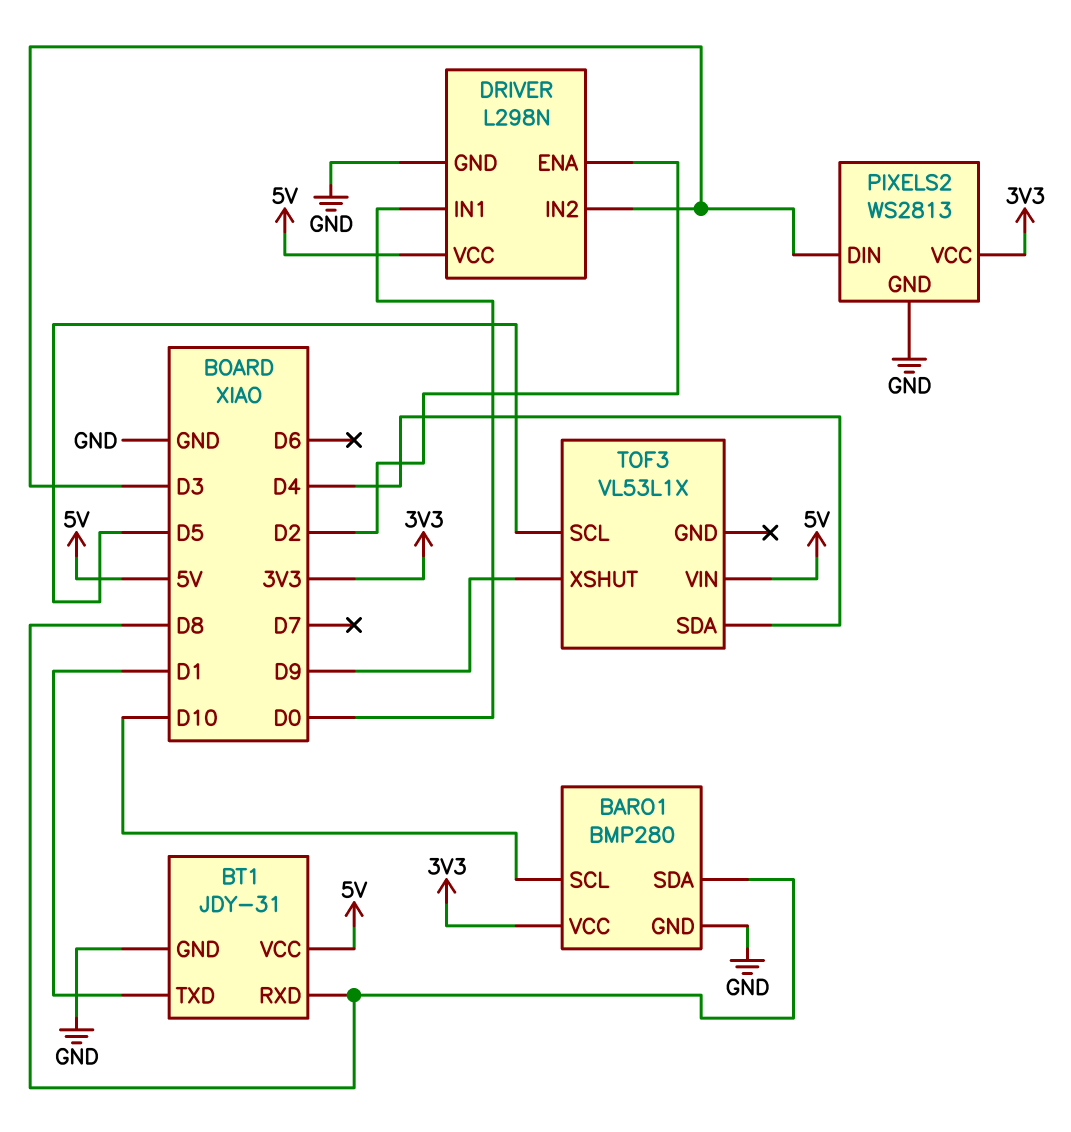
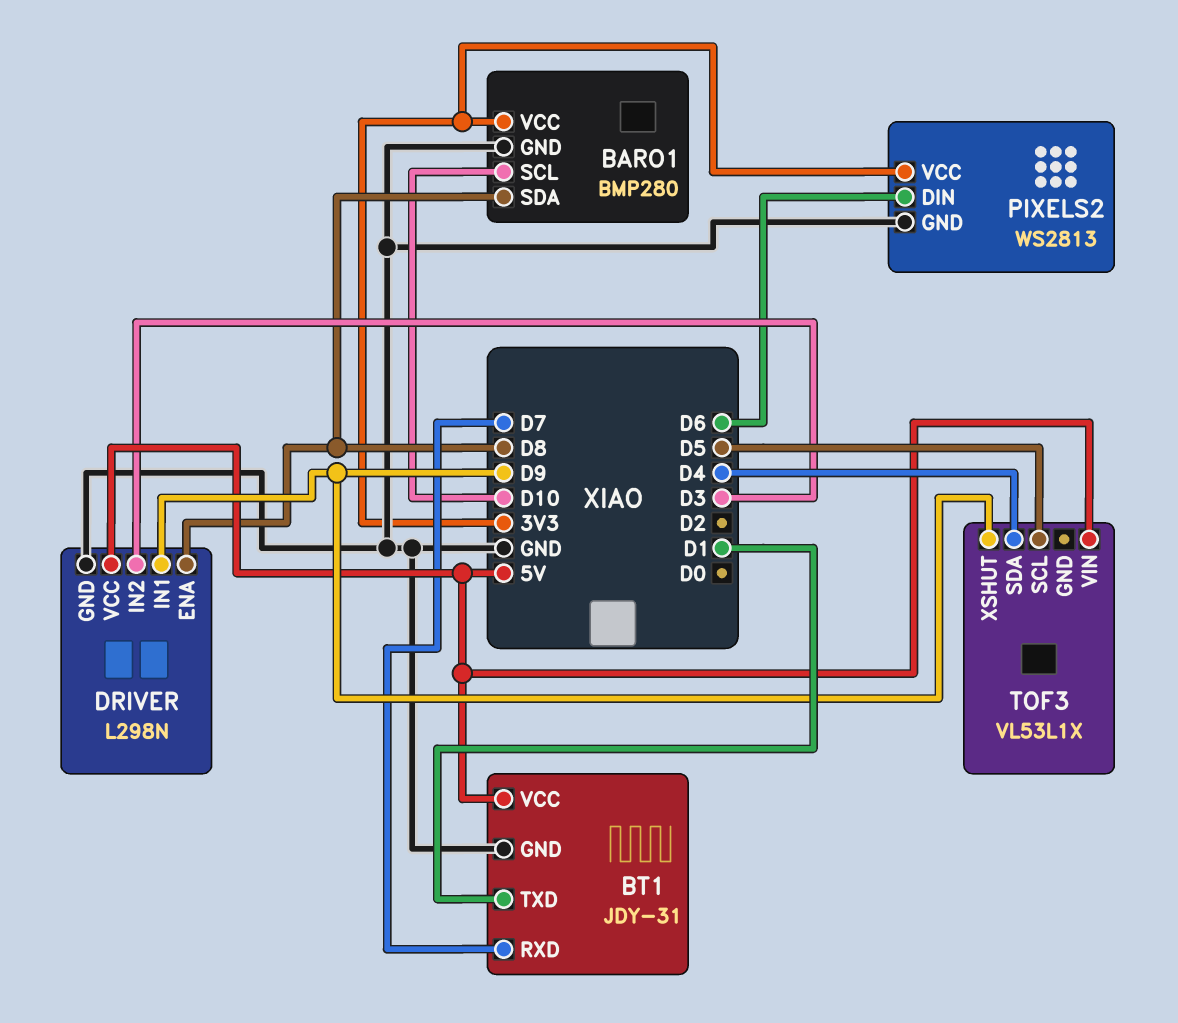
BT1 pin RXD: D8 -> D7
DRIVER pin ENA: D2 -> D8
DRIVER pin IN1: D0 -> D9
PIXELS2 pin DIN: D3 -> D6

